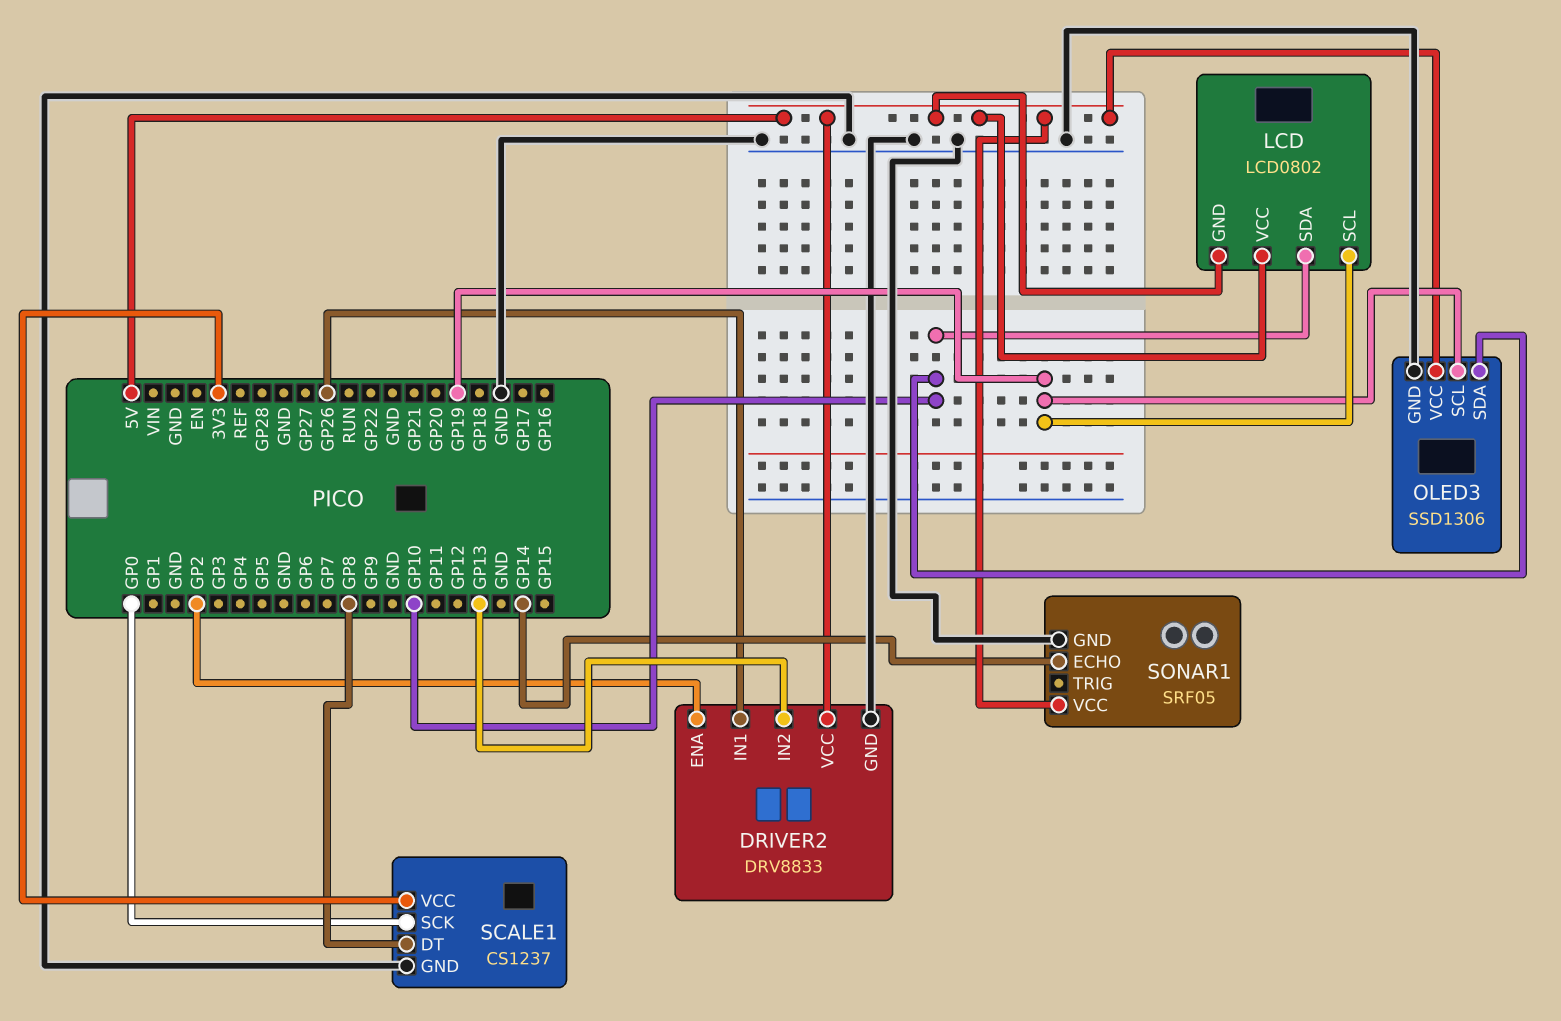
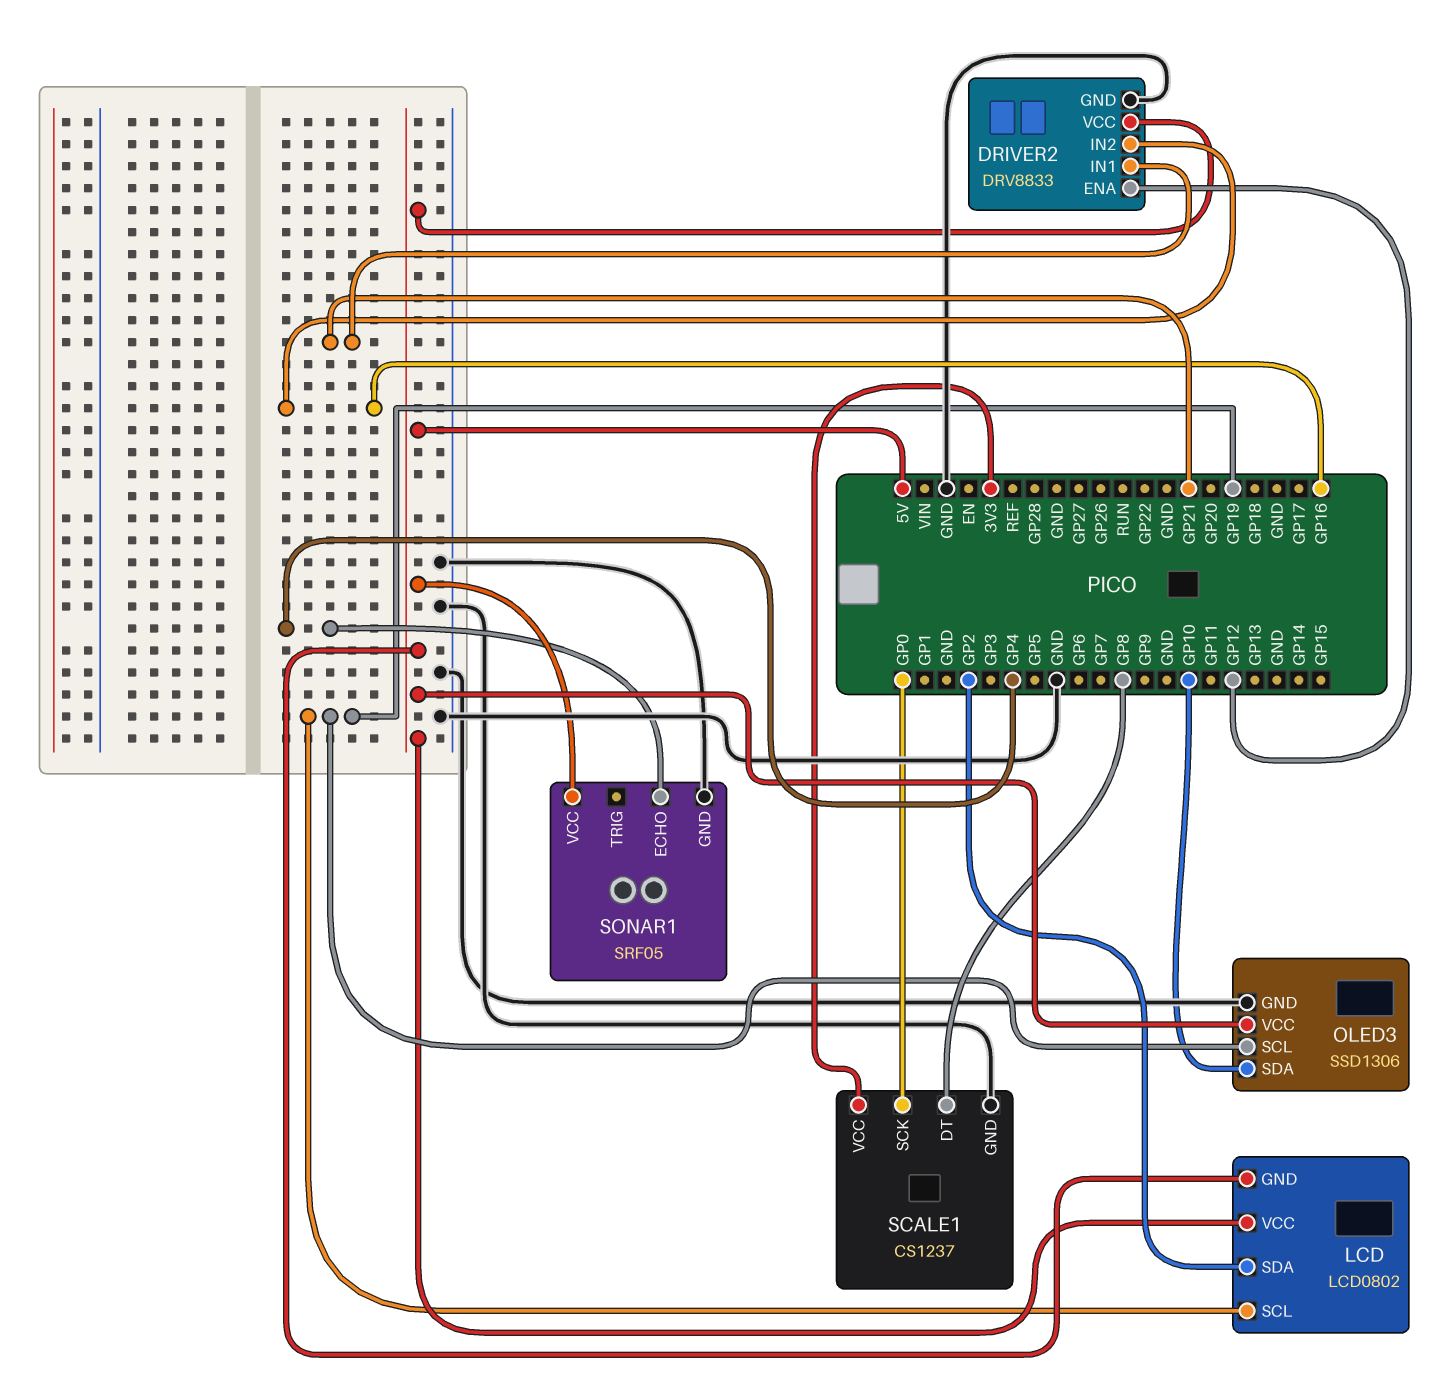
DRIVER2 pin ENA: GP2 -> GP12
DRIVER2 pin IN1: GP26 -> GP21
DRIVER2 pin IN2: GP13 -> GP16
LCD pin SDA: GP10 -> GP2
SONAR1 pin ECHO: GP14 -> GP4

